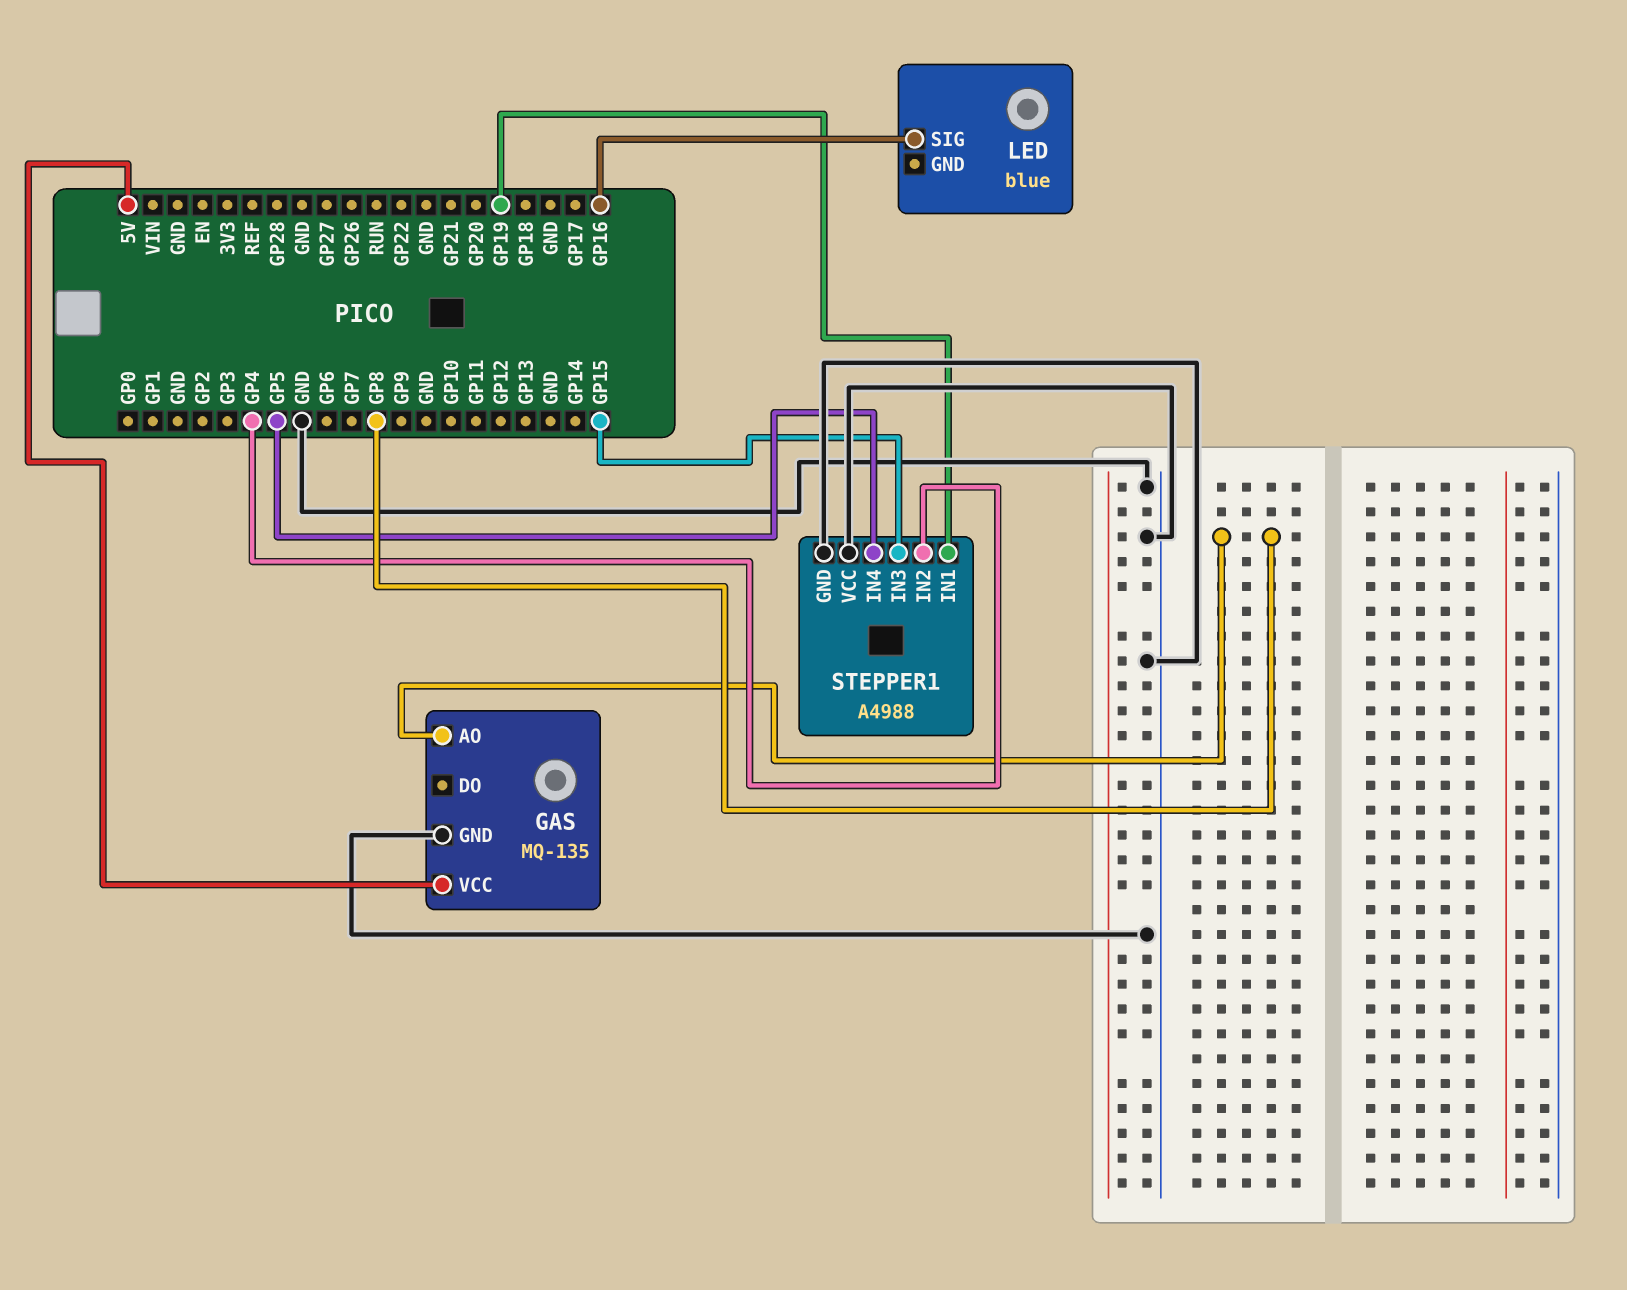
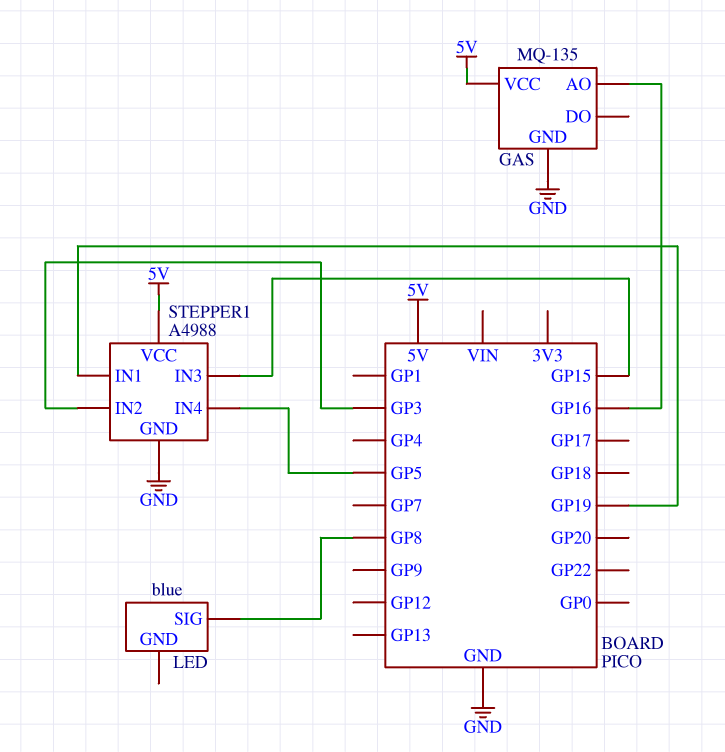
GAS pin AO: GP8 -> GP16
LED pin SIG: GP16 -> GP8
STEPPER1 pin IN2: GP4 -> GP3
STEPPER1 pin VCC: GND -> 5V

